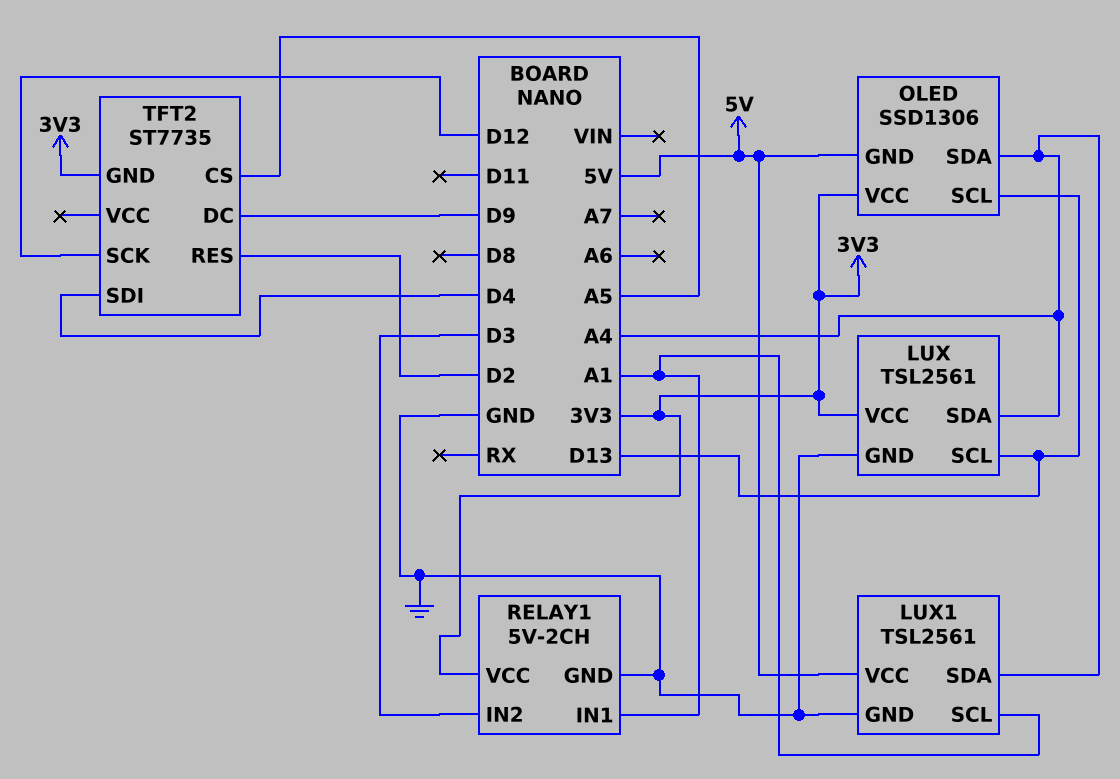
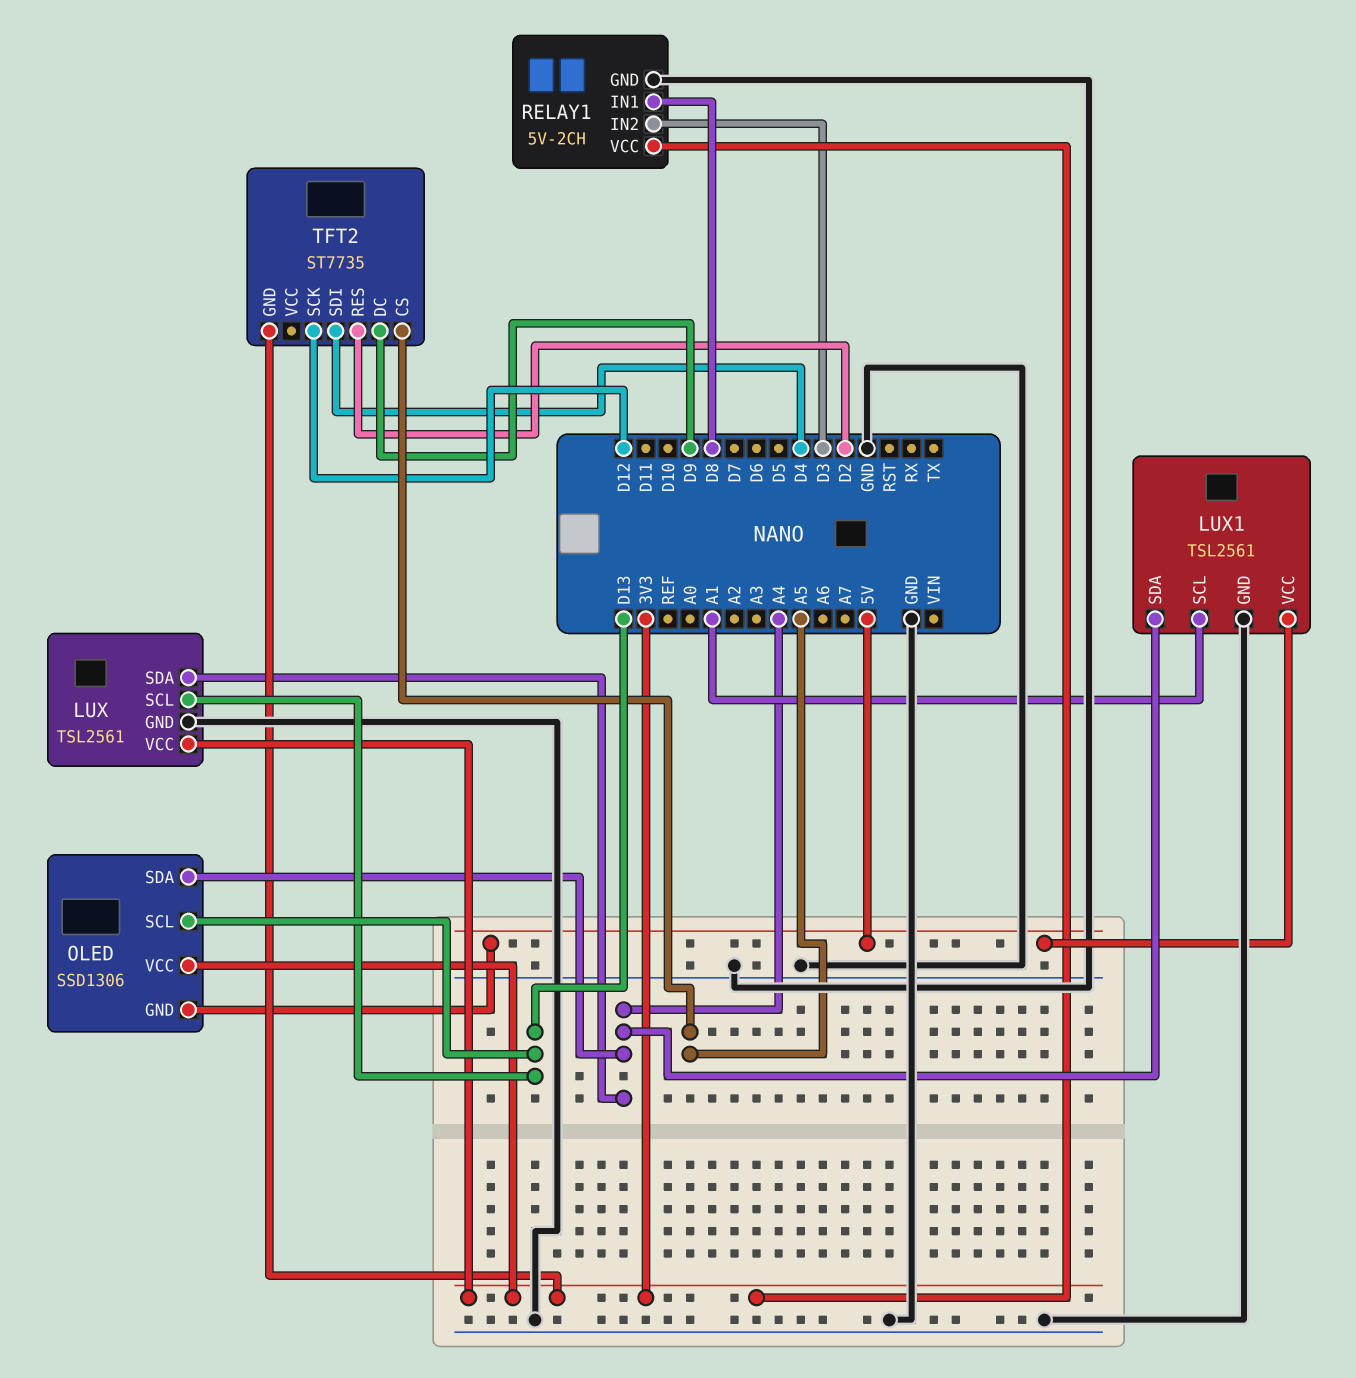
RELAY1 pin IN1: A1 -> D8

